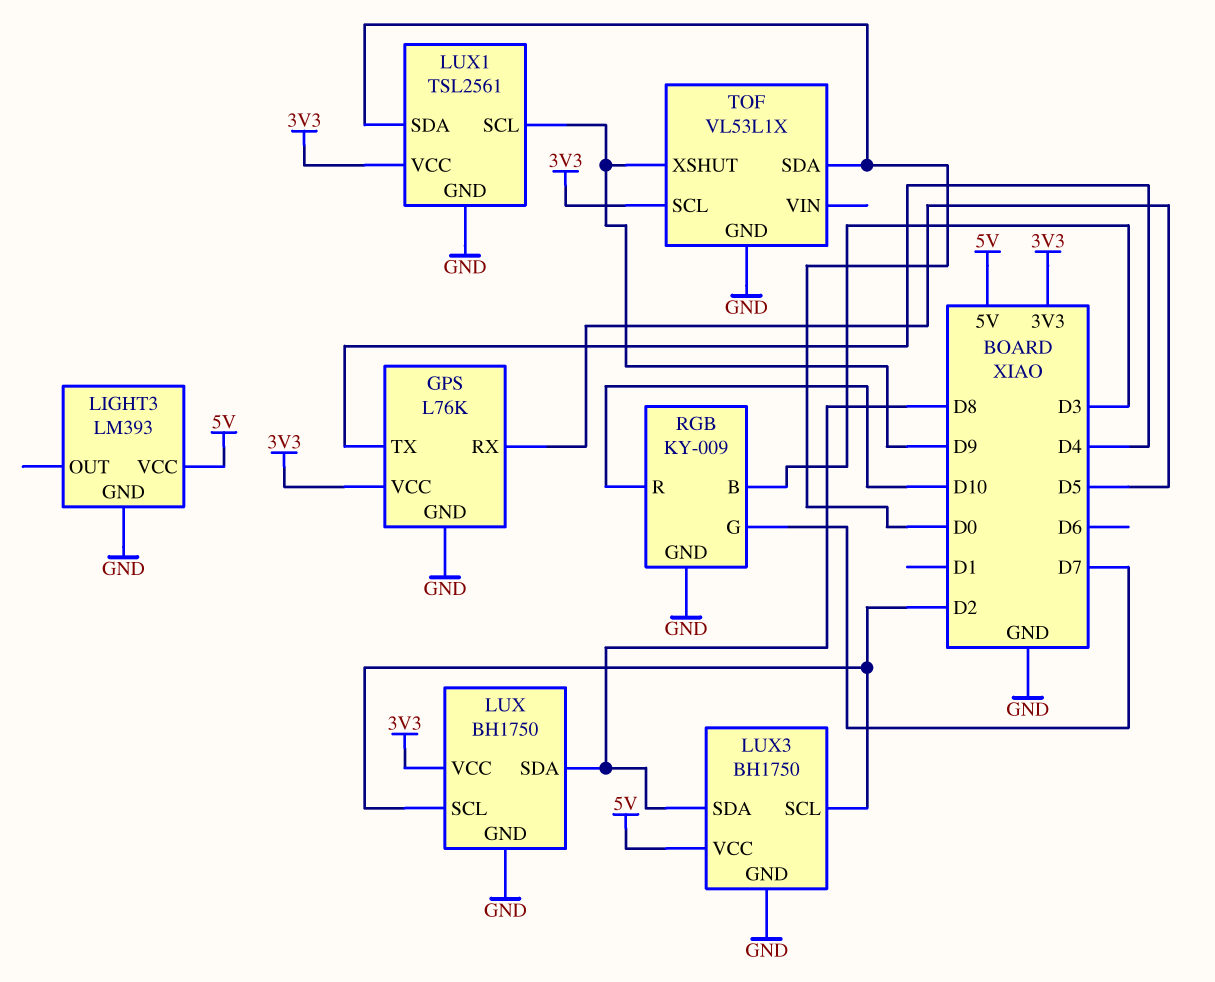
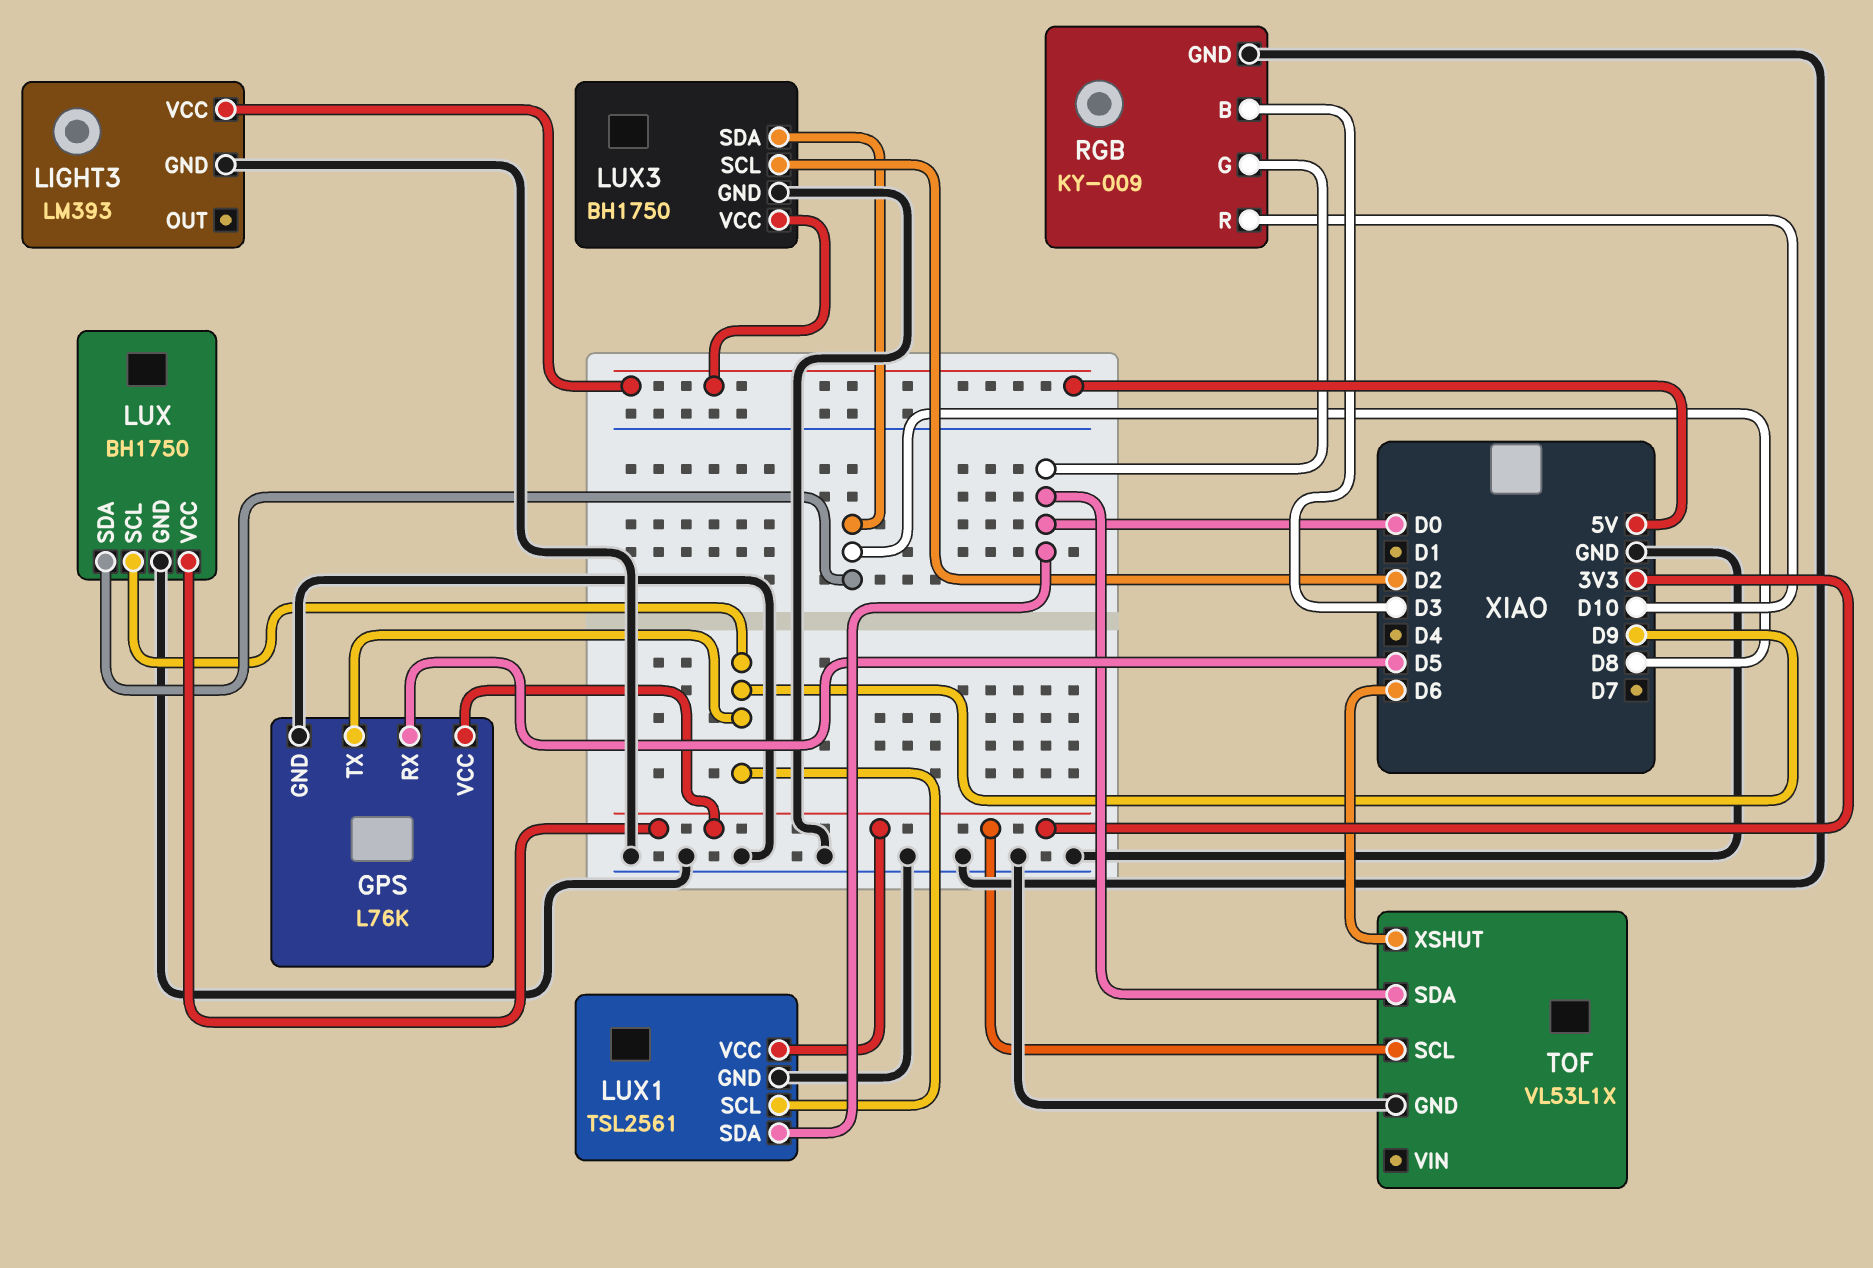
GPS pin TX: D4 -> D9
LUX pin SCL: D2 -> D9
RGB pin G: D7 -> D0
TOF pin XSHUT: D9 -> D6

